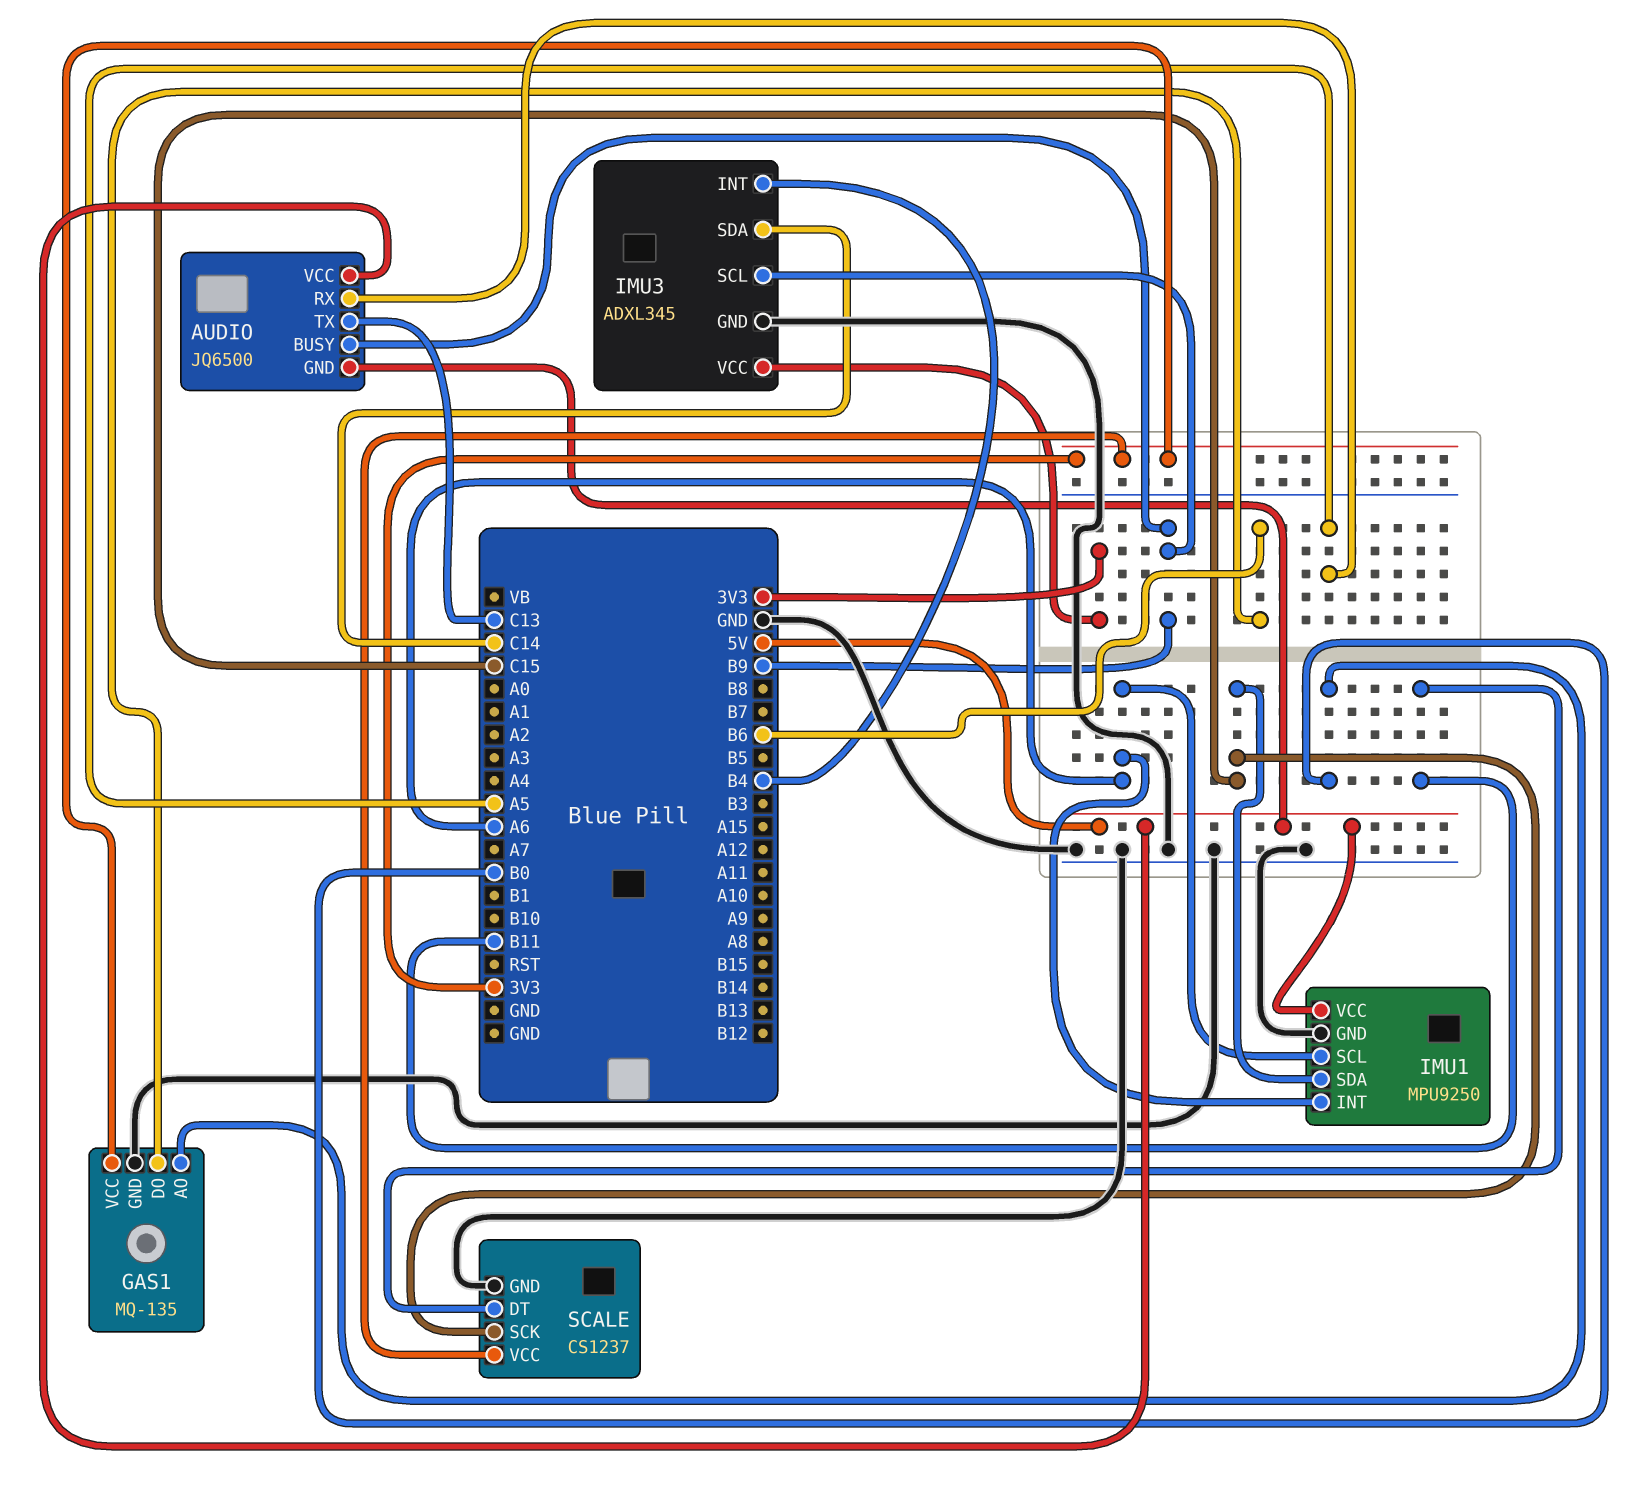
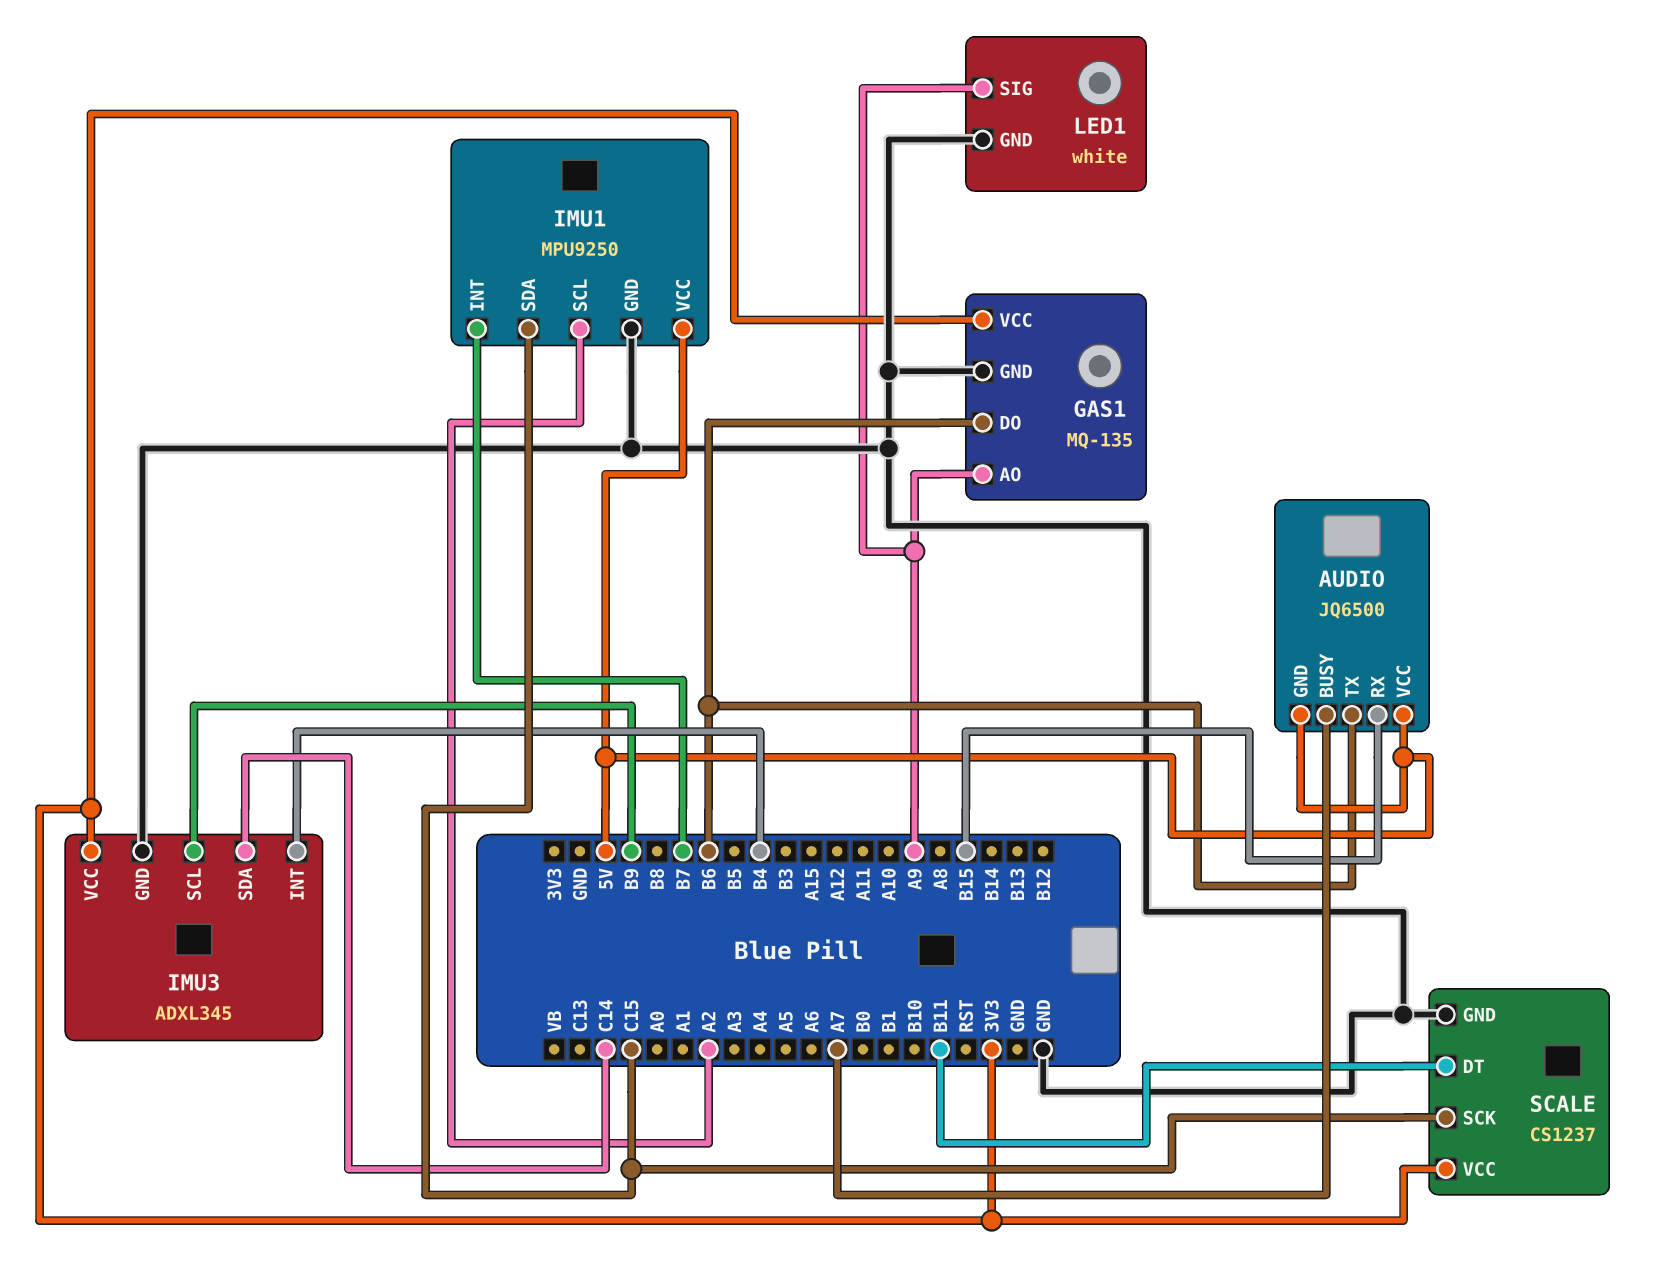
AUDIO pin BUSY: B9 -> A7
AUDIO pin RX: A5 -> B15
AUDIO pin TX: C13 -> B6
GAS1 pin AO: B0 -> A9
IMU1 pin INT: A6 -> B7
IMU1 pin SCL: A6 -> A2
LED1: none -> white
LED1 pin GND: none -> GND
LED1 pin SIG: none -> A9

